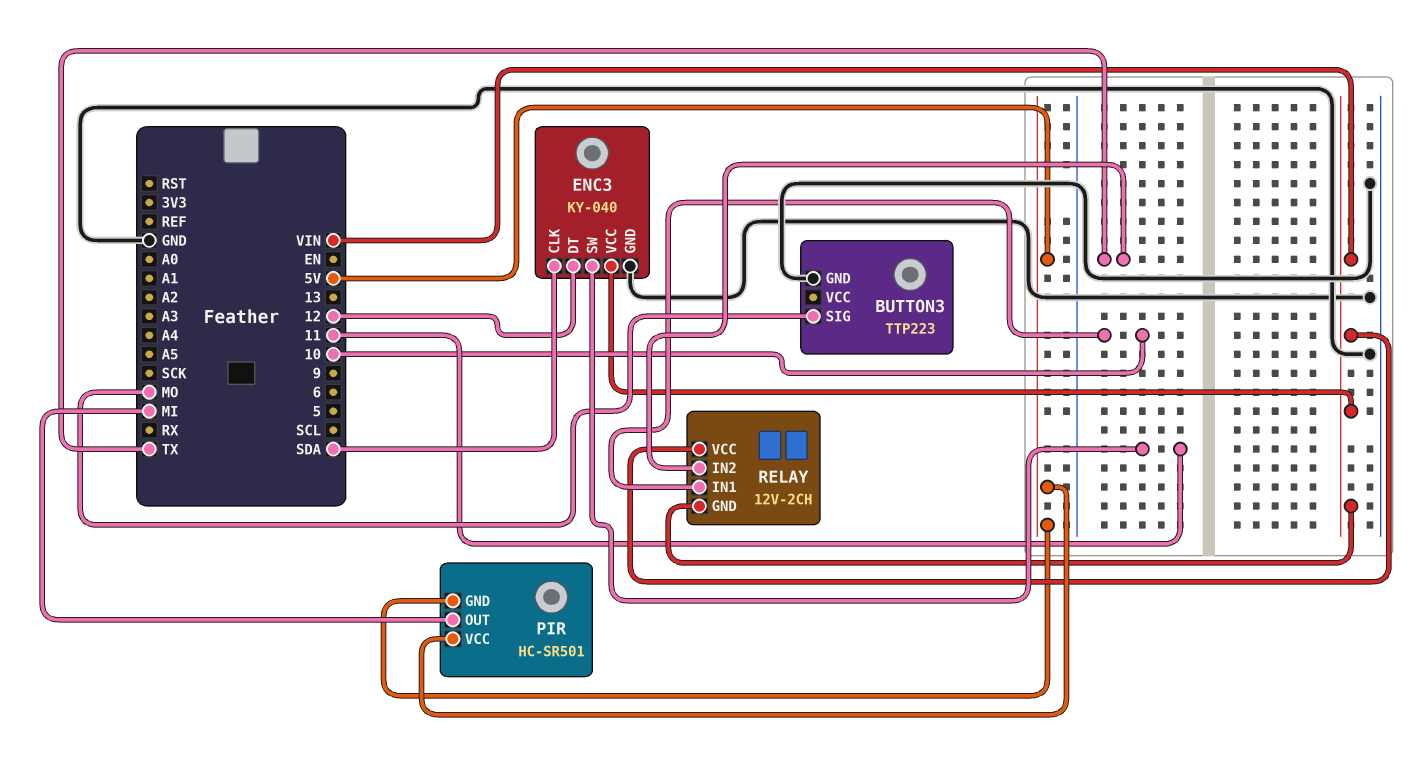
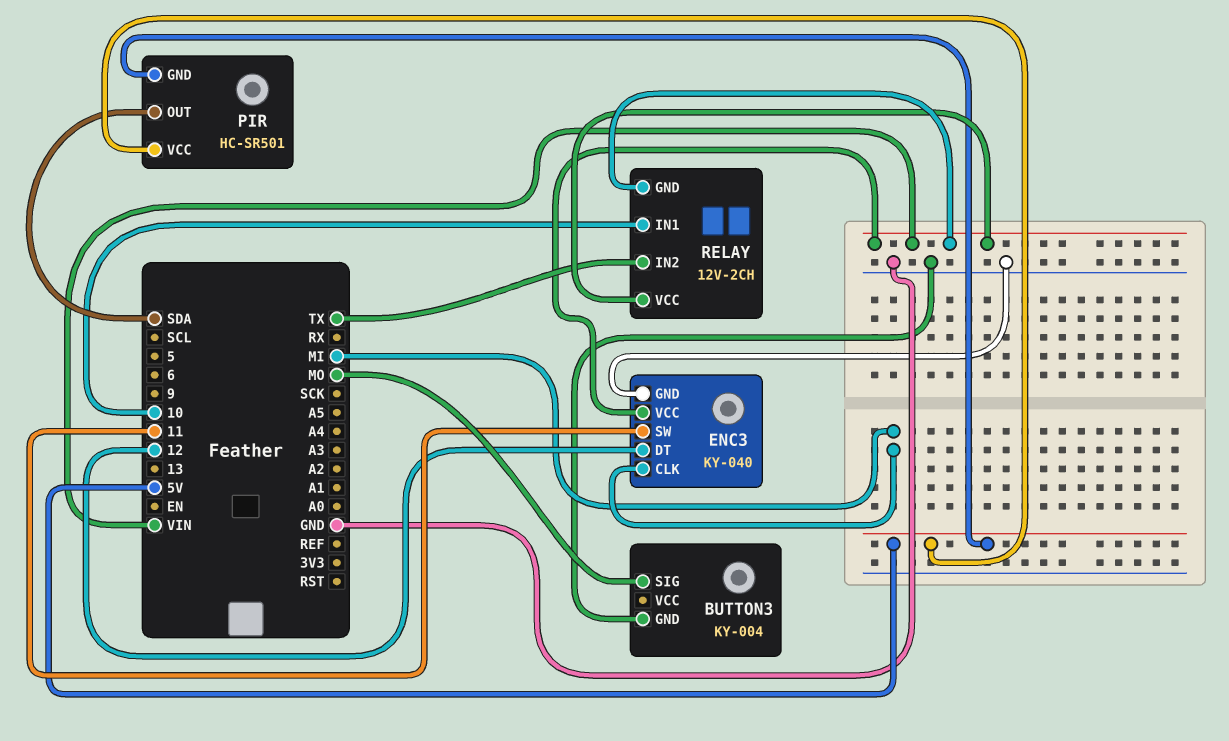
BUTTON3: TTP223 -> KY-004
ENC3 pin CLK: SDA -> MI
PIR pin OUT: MI -> SDA

